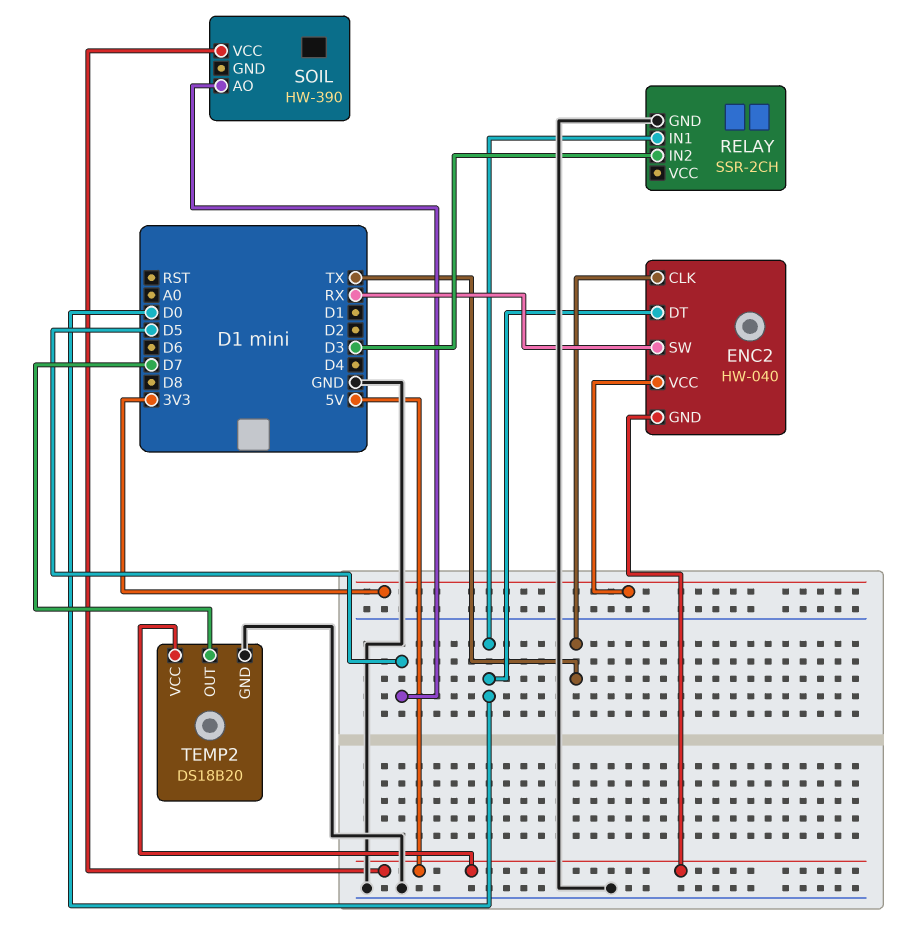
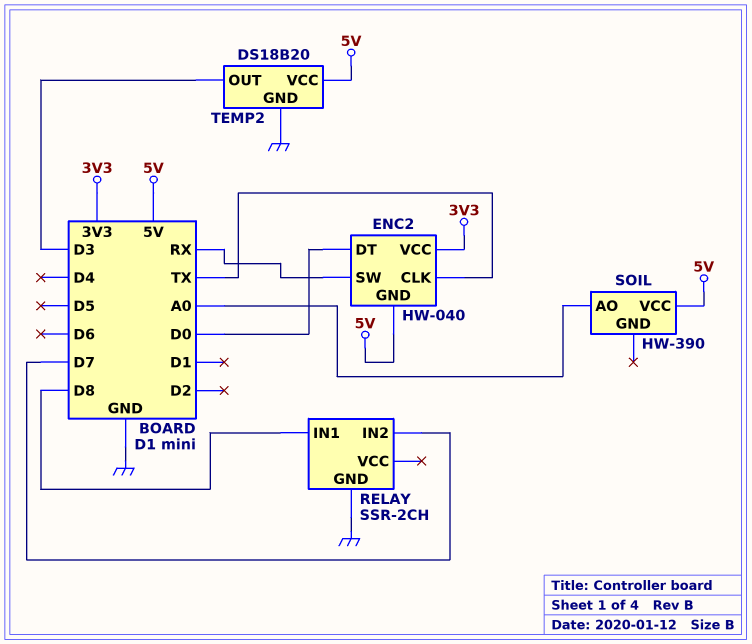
RELAY pin IN1: D0 -> D8
RELAY pin IN2: D3 -> D7
SOIL pin AO: D5 -> A0
TEMP2 pin OUT: D7 -> D3

